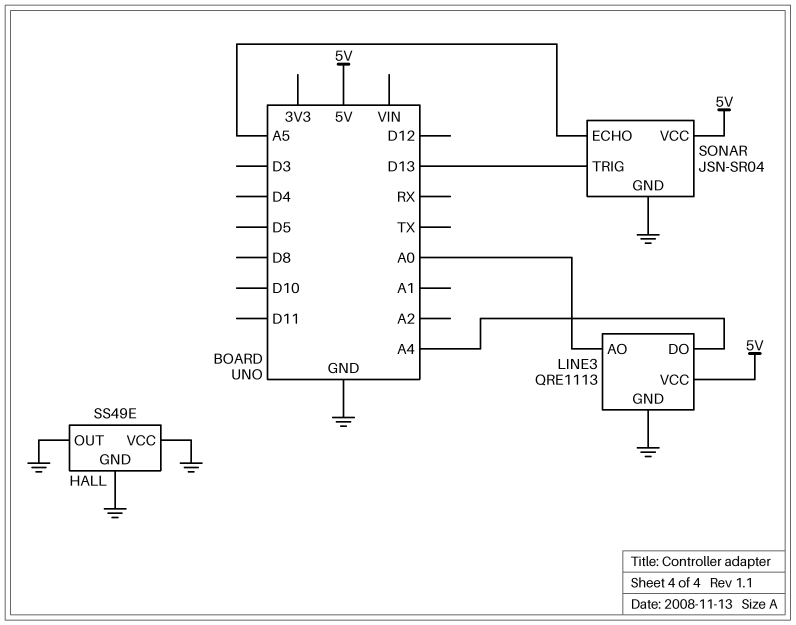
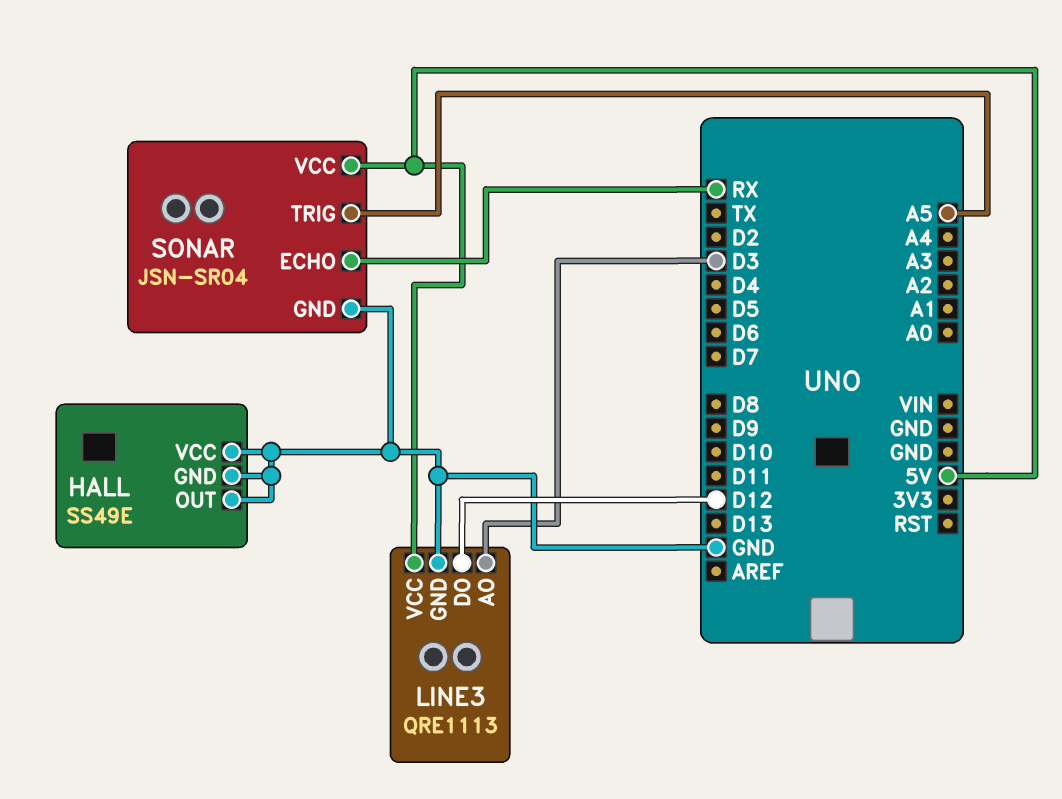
LINE3 pin AO: A0 -> D3
LINE3 pin DO: A4 -> D12
SONAR pin ECHO: A5 -> RX
SONAR pin TRIG: D13 -> A5

